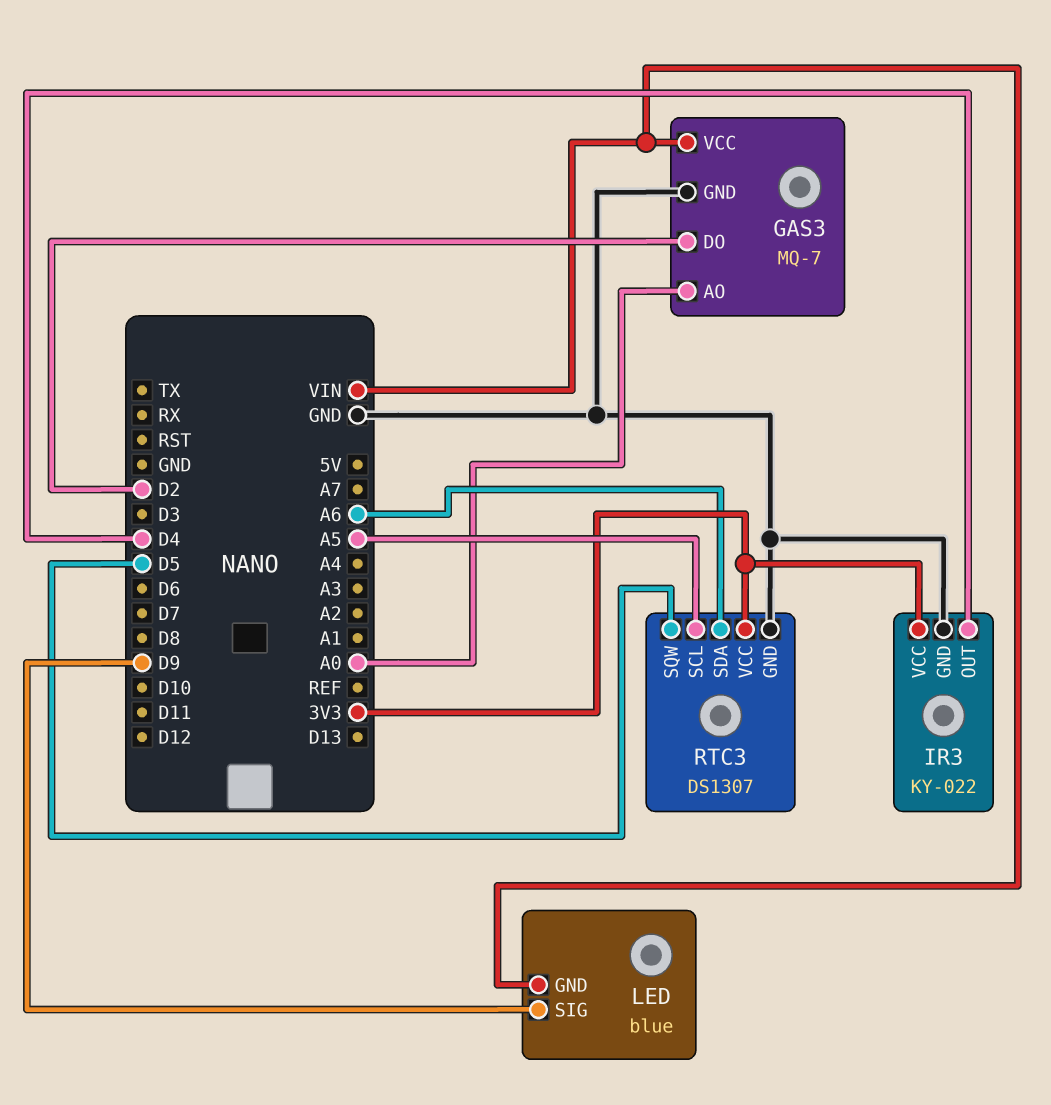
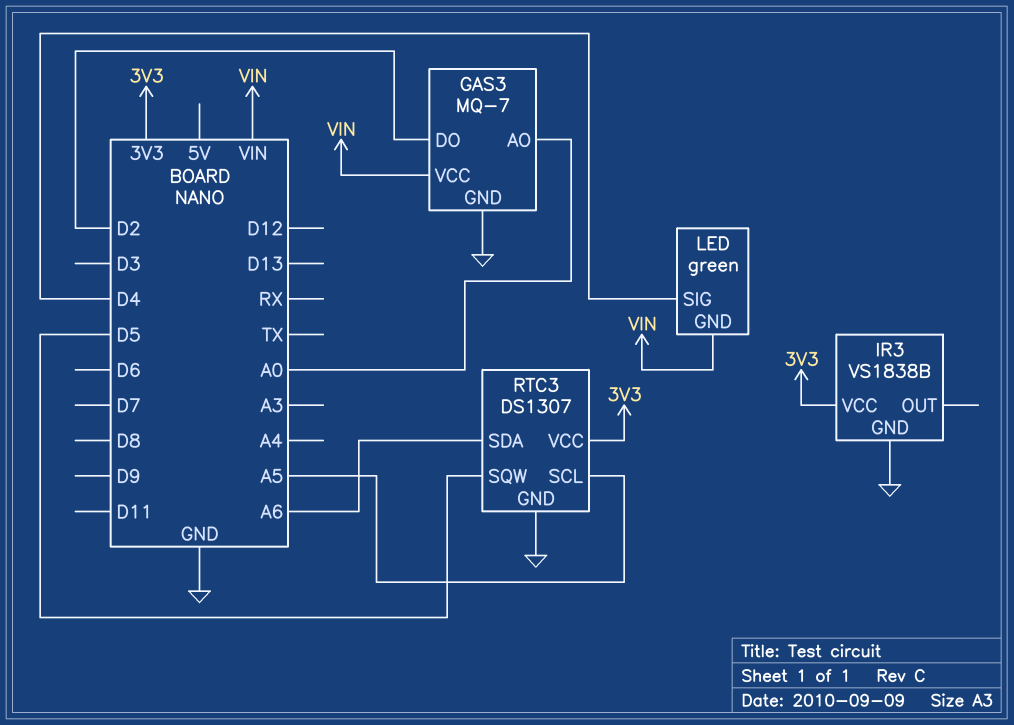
IR3: KY-022 -> VS1838B
IR3 pin OUT: D4 -> none
LED: blue -> green
LED pin SIG: D9 -> D4

